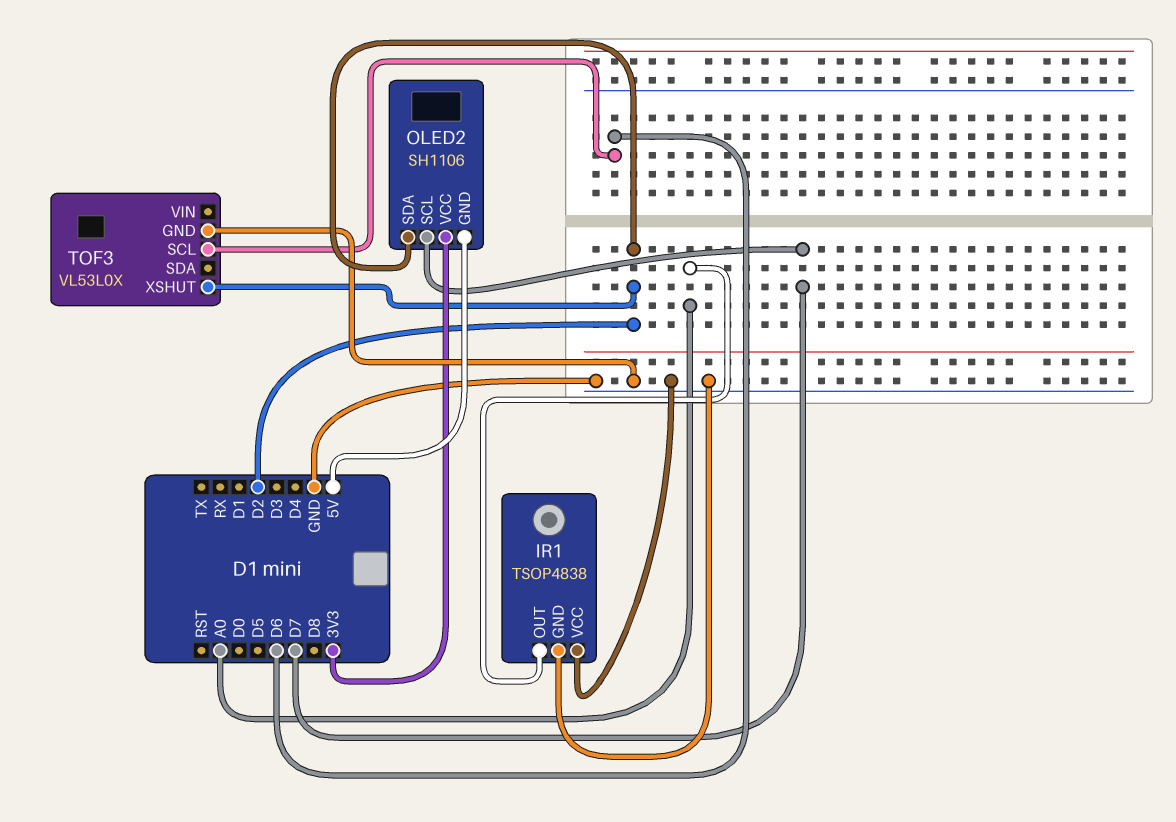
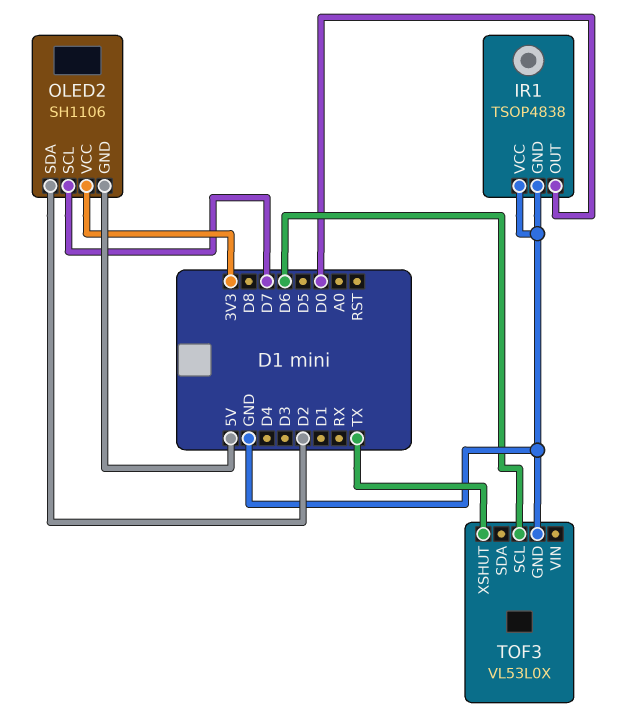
IR1 pin OUT: A0 -> D0
TOF3 pin XSHUT: D2 -> TX

